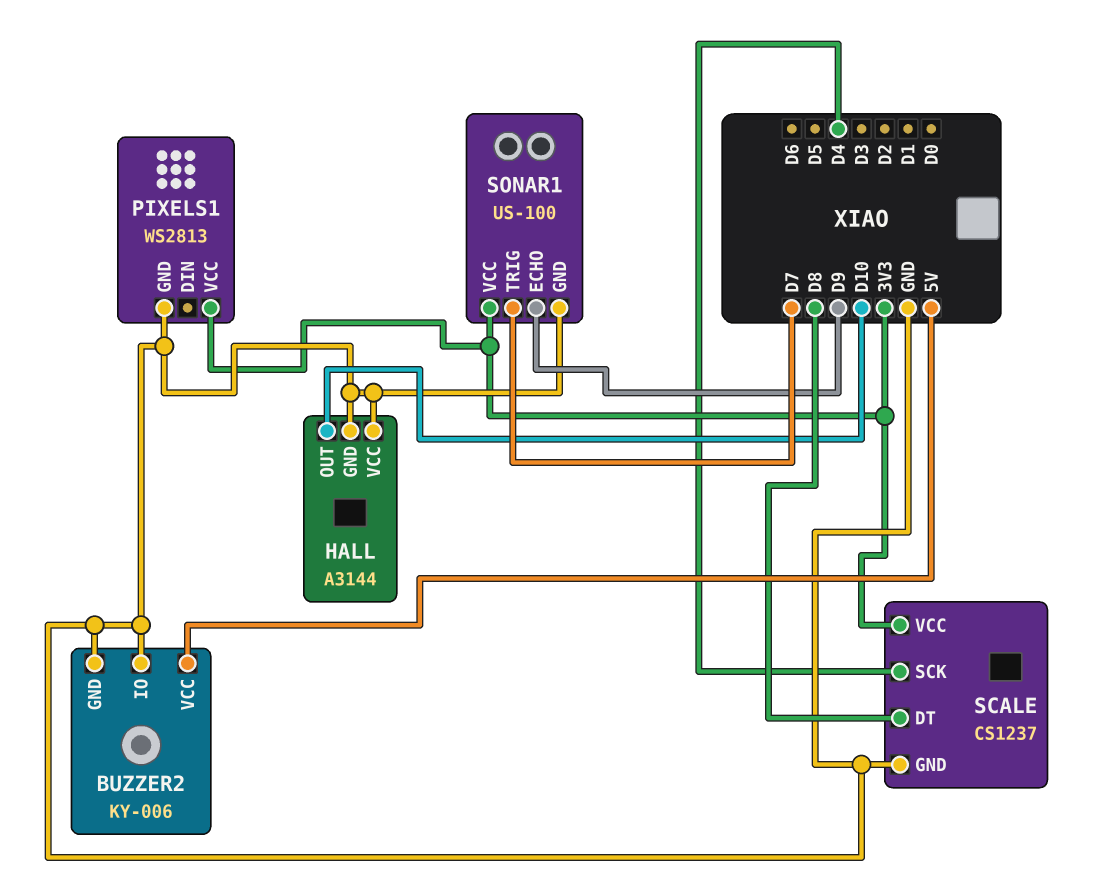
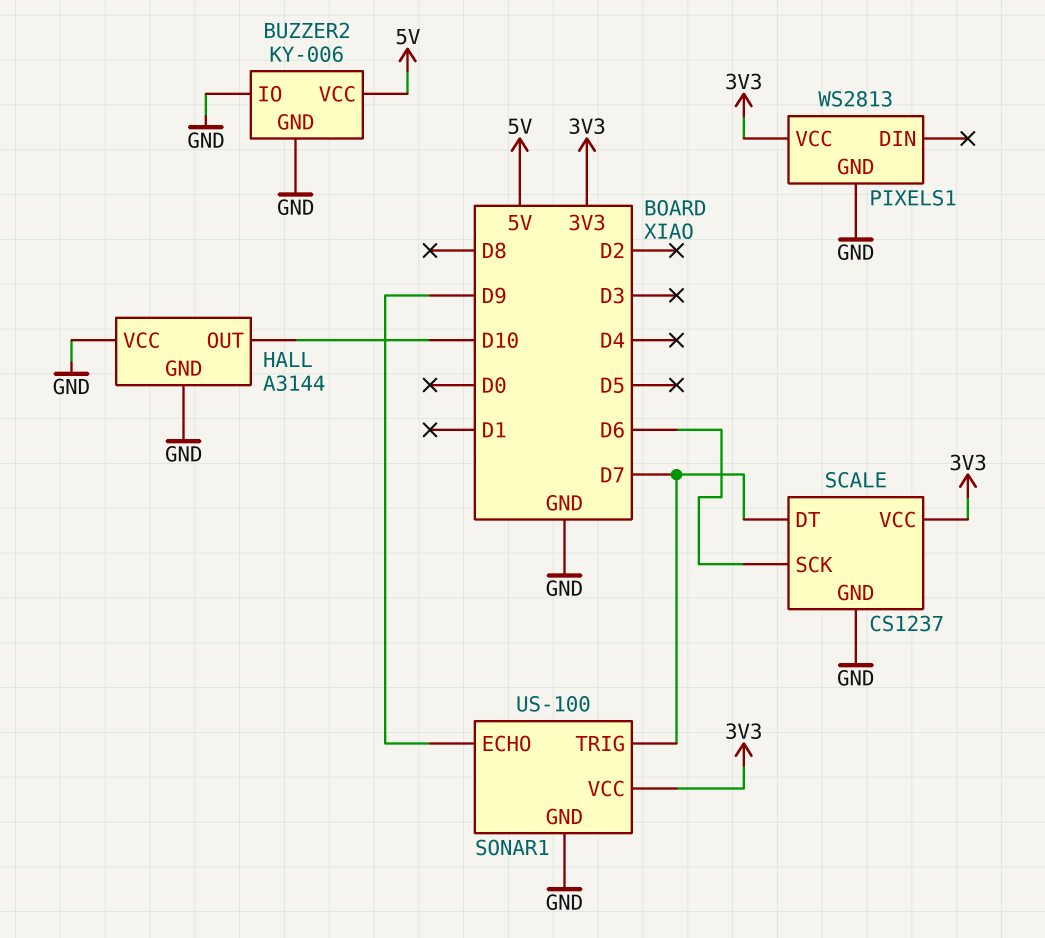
SCALE pin DT: D8 -> D7
SCALE pin SCK: D4 -> D6

